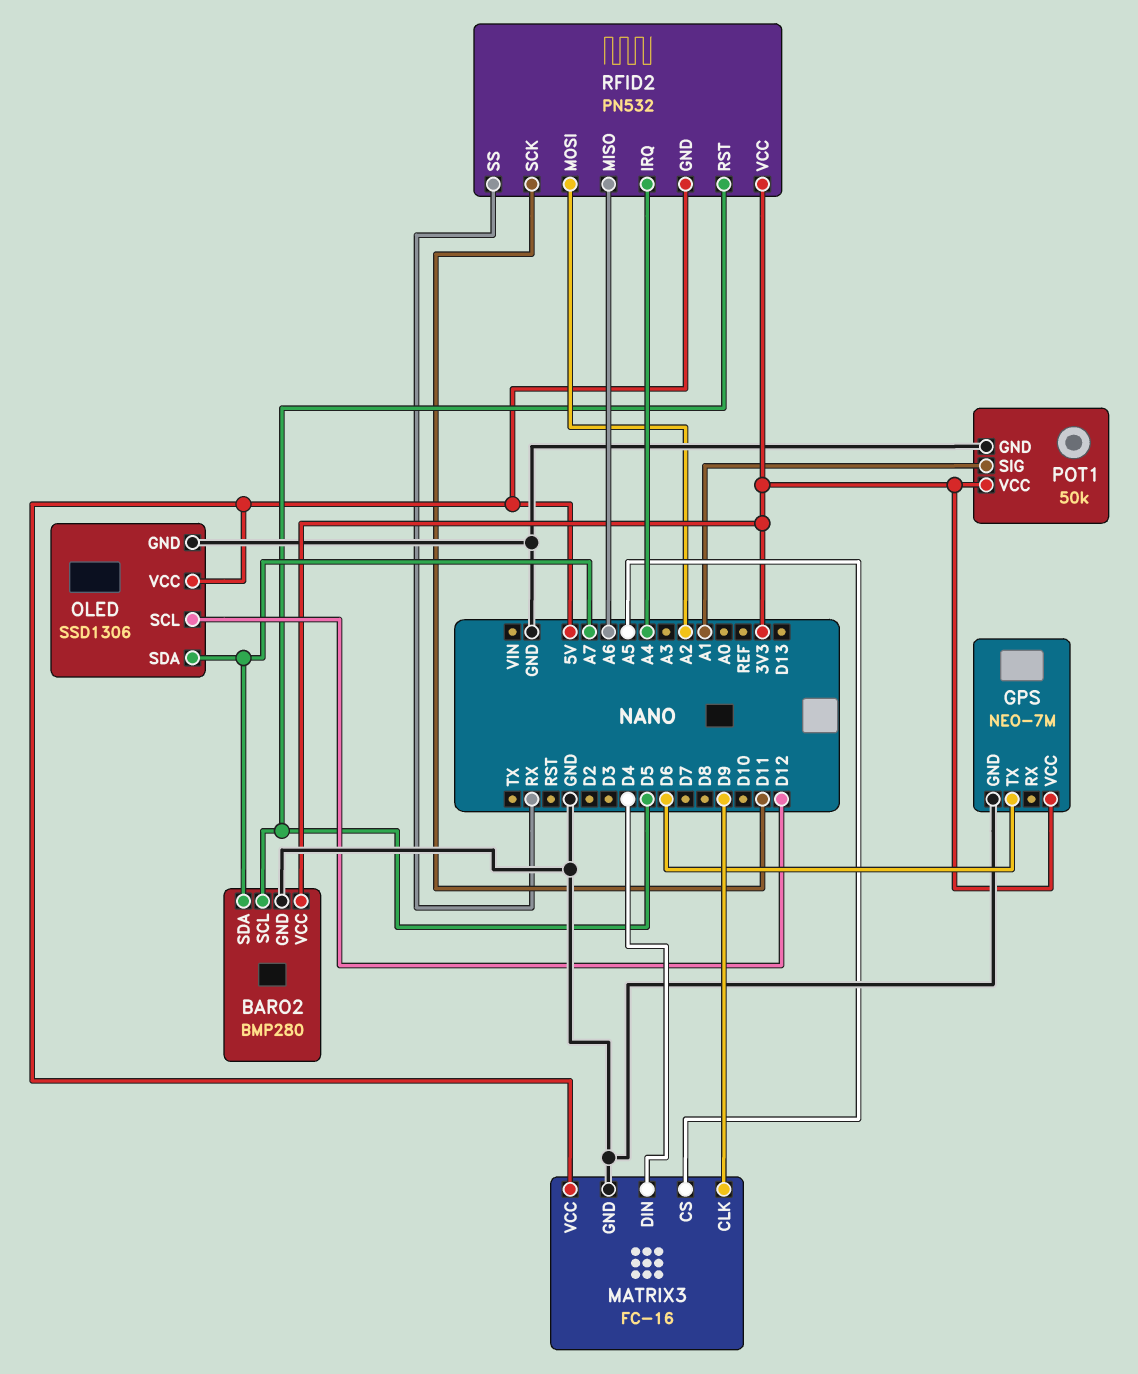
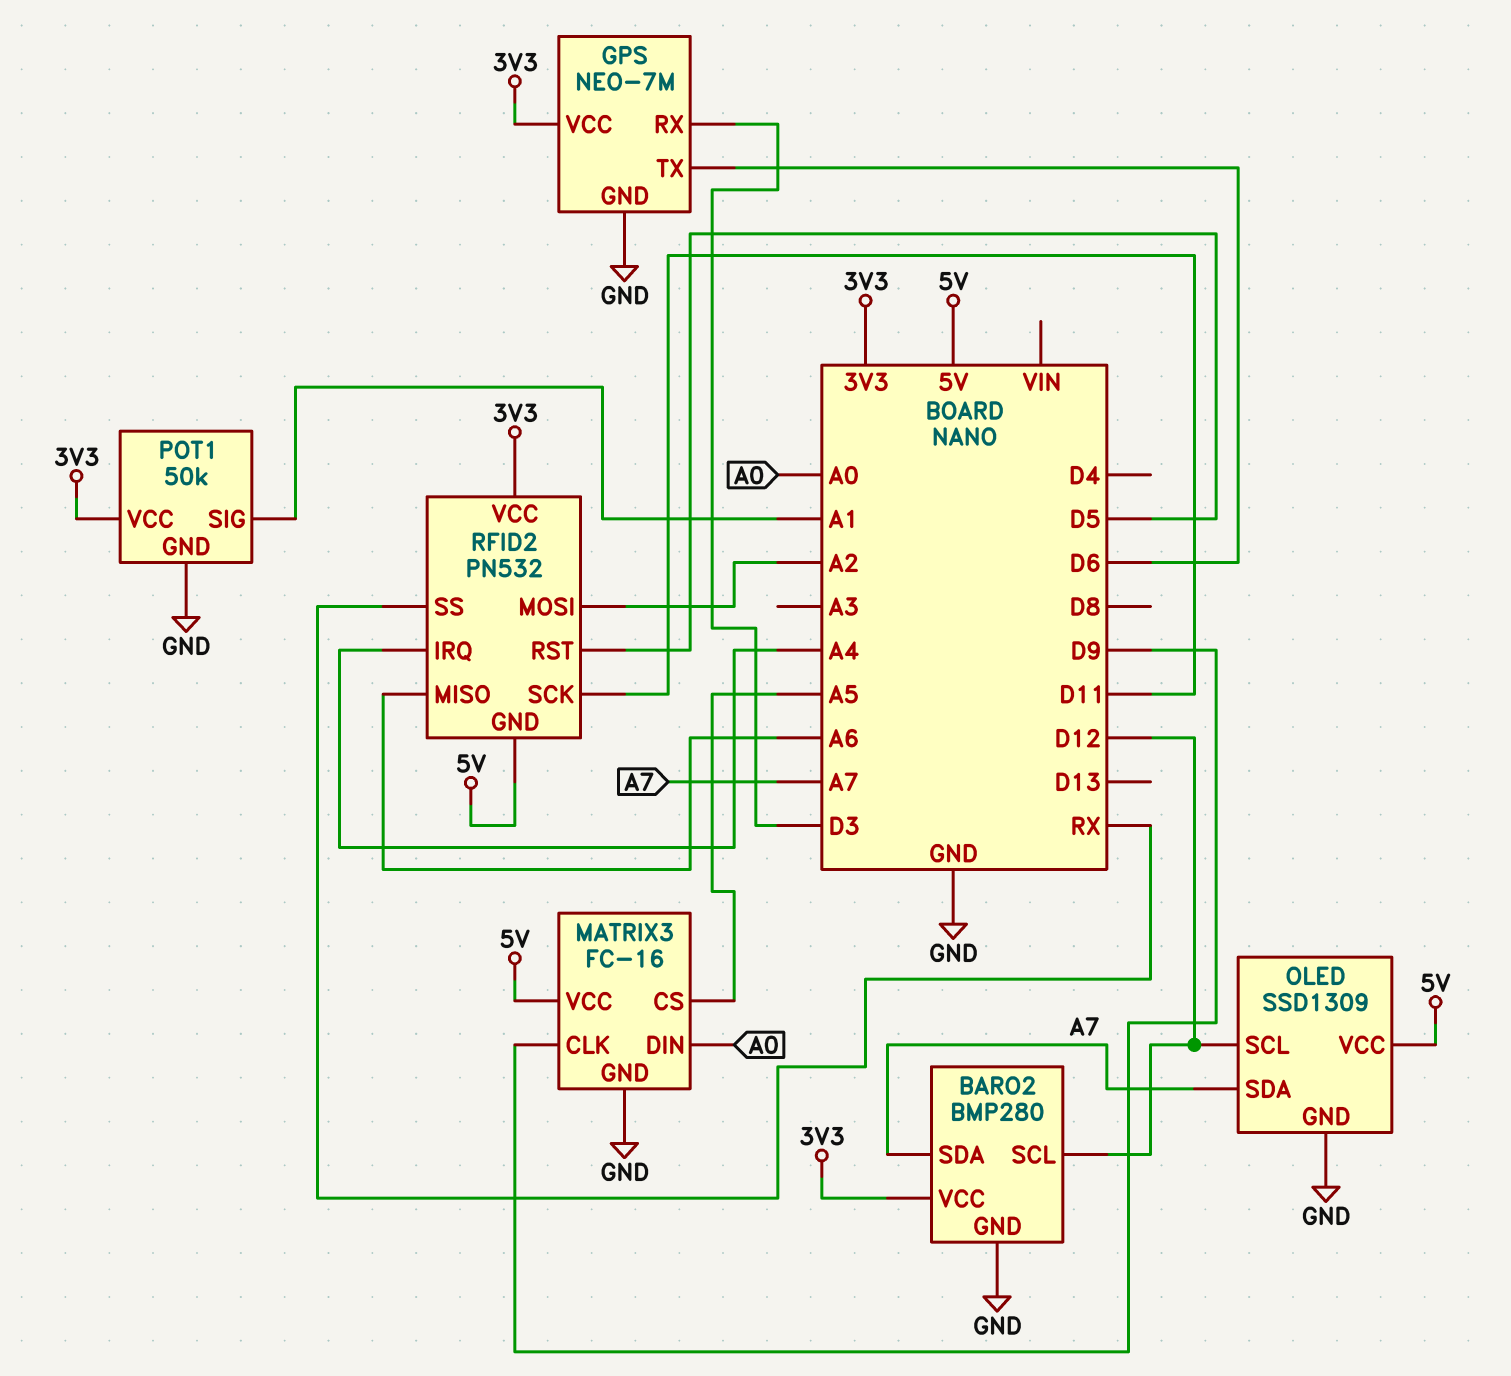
BARO2 pin SCL: D5 -> D12
GPS pin RX: none -> D3
MATRIX3 pin DIN: D4 -> A0
OLED: SSD1306 -> SSD1309

